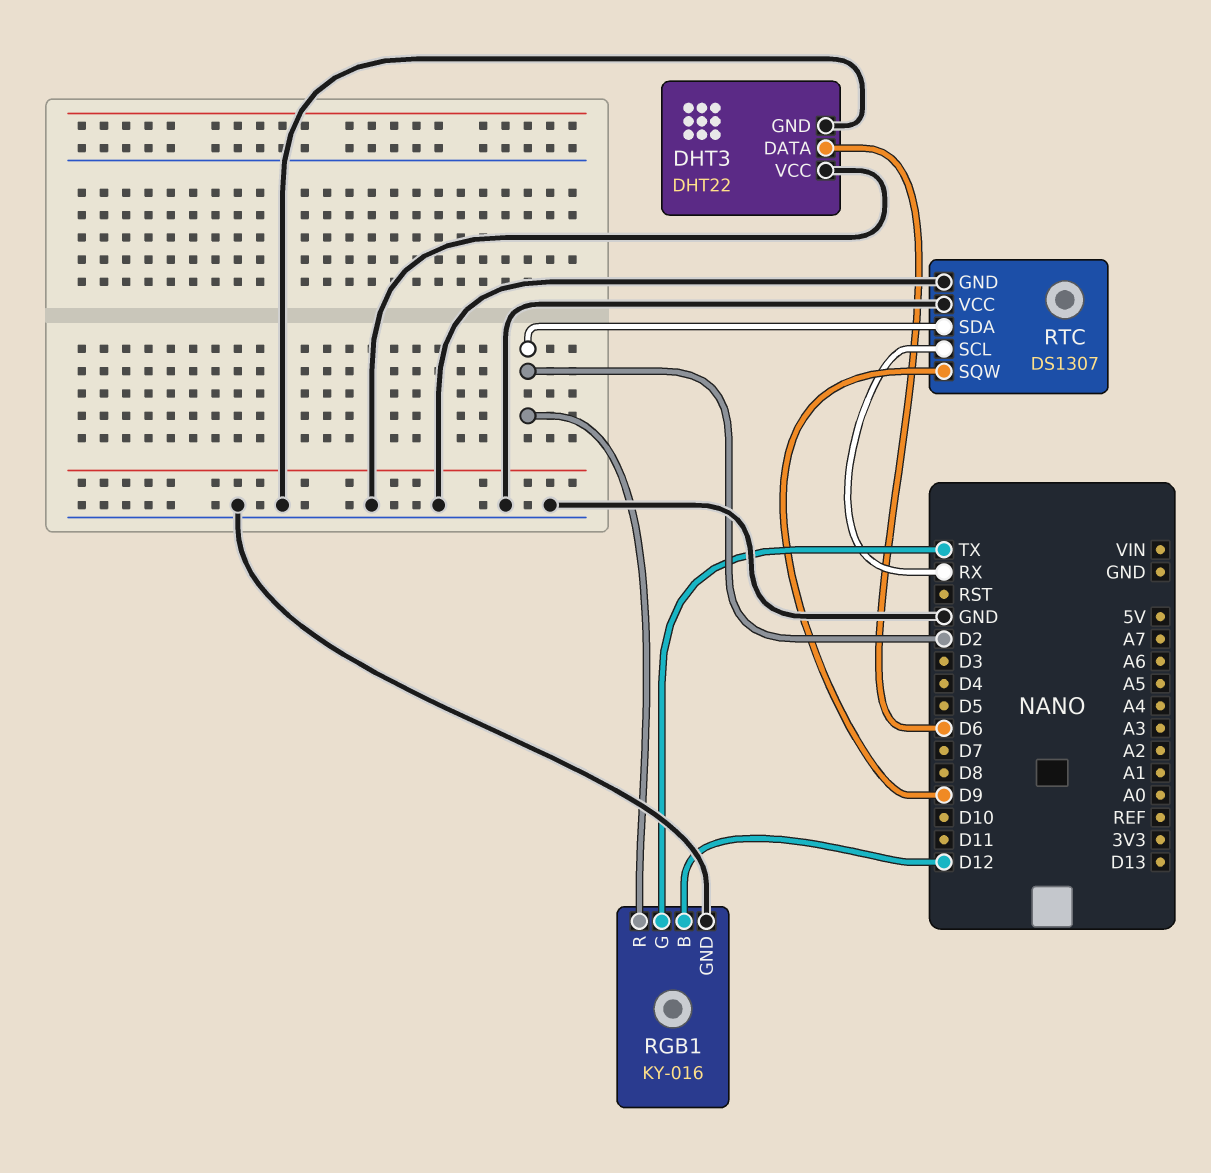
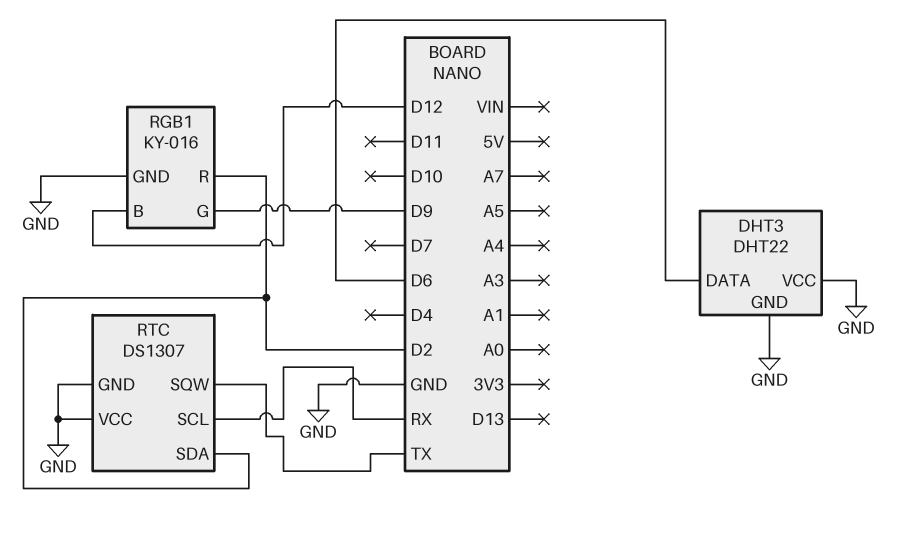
RGB1 pin G: TX -> D9
RTC pin SQW: D9 -> TX

